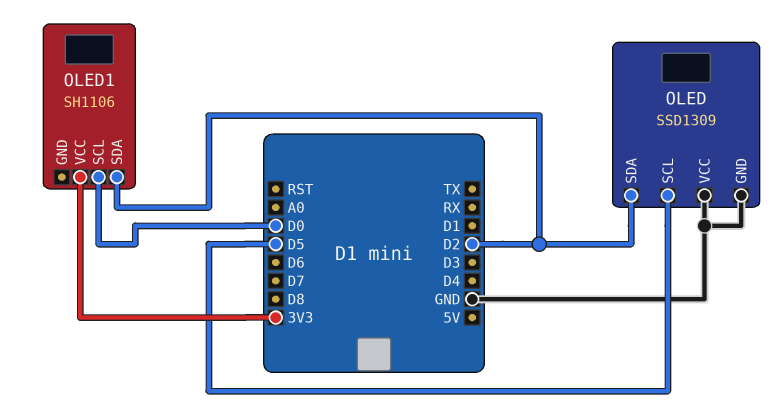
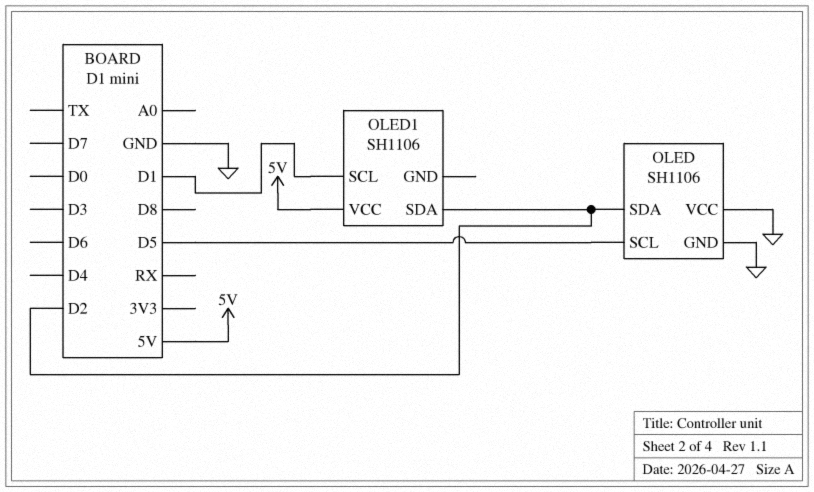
OLED: SSD1309 -> SH1106
OLED1 pin SCL: D0 -> D1
OLED1 pin VCC: 3V3 -> 5V

